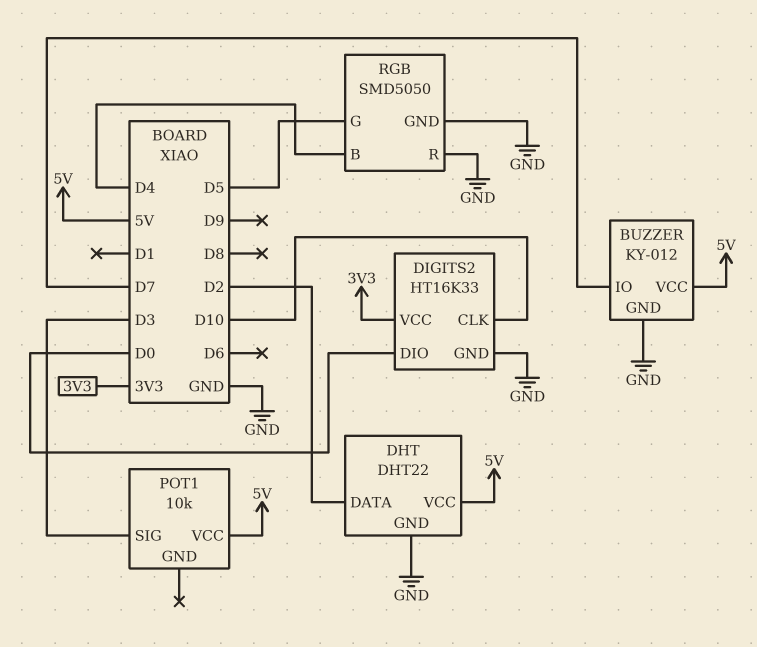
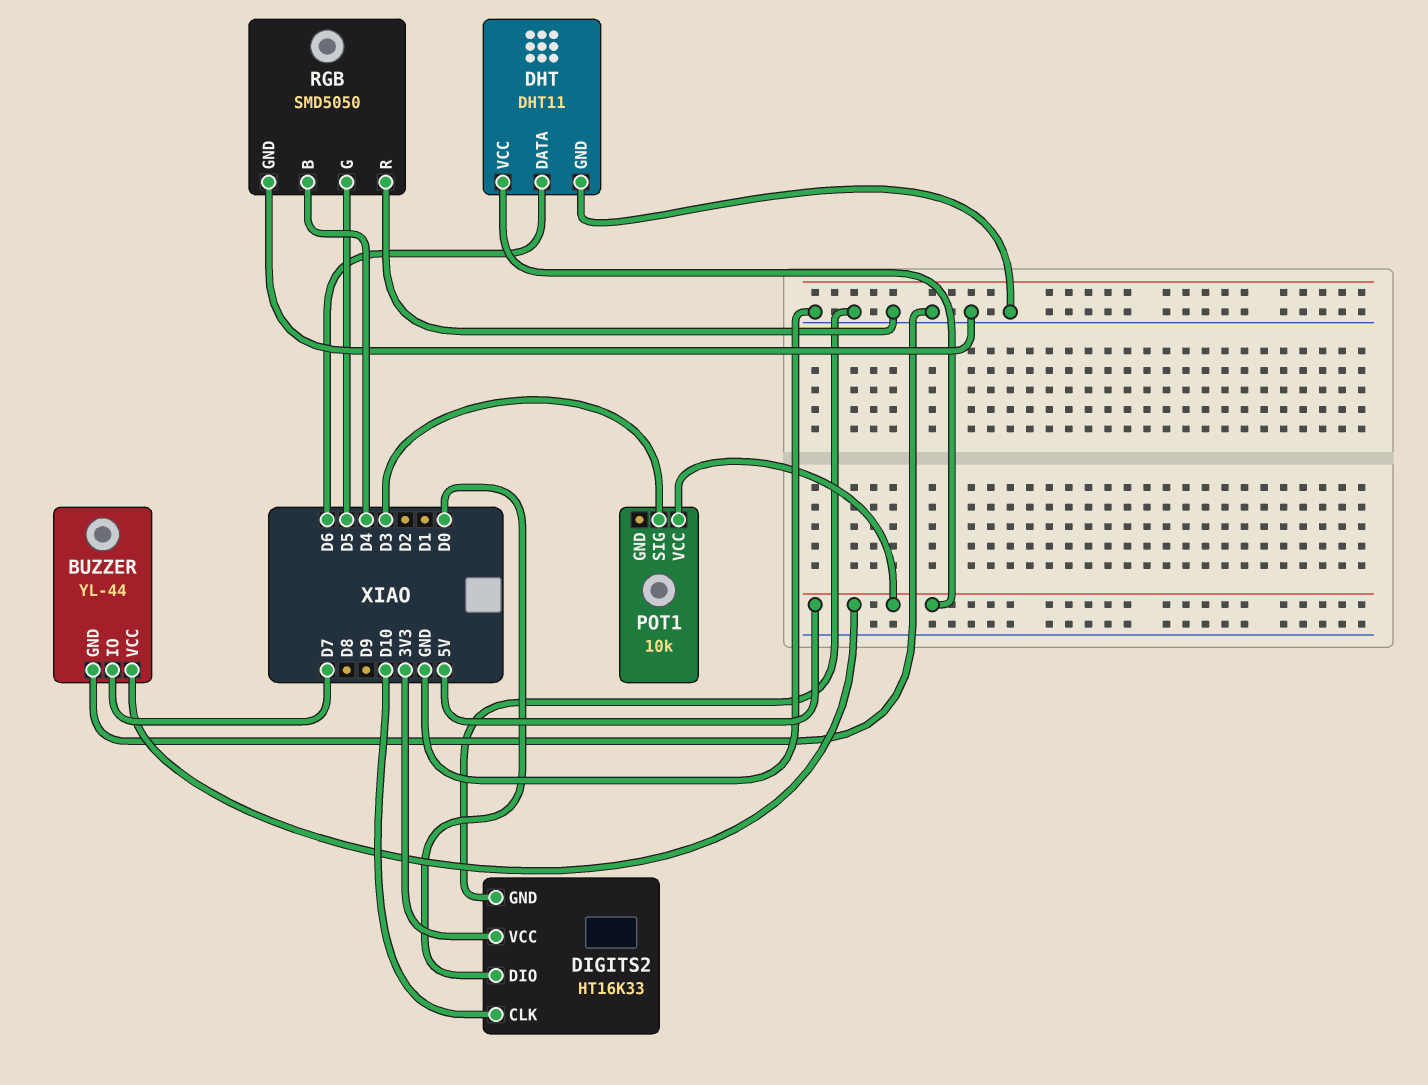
BUZZER: KY-012 -> YL-44
DHT: DHT22 -> DHT11
DHT pin DATA: D2 -> D6

